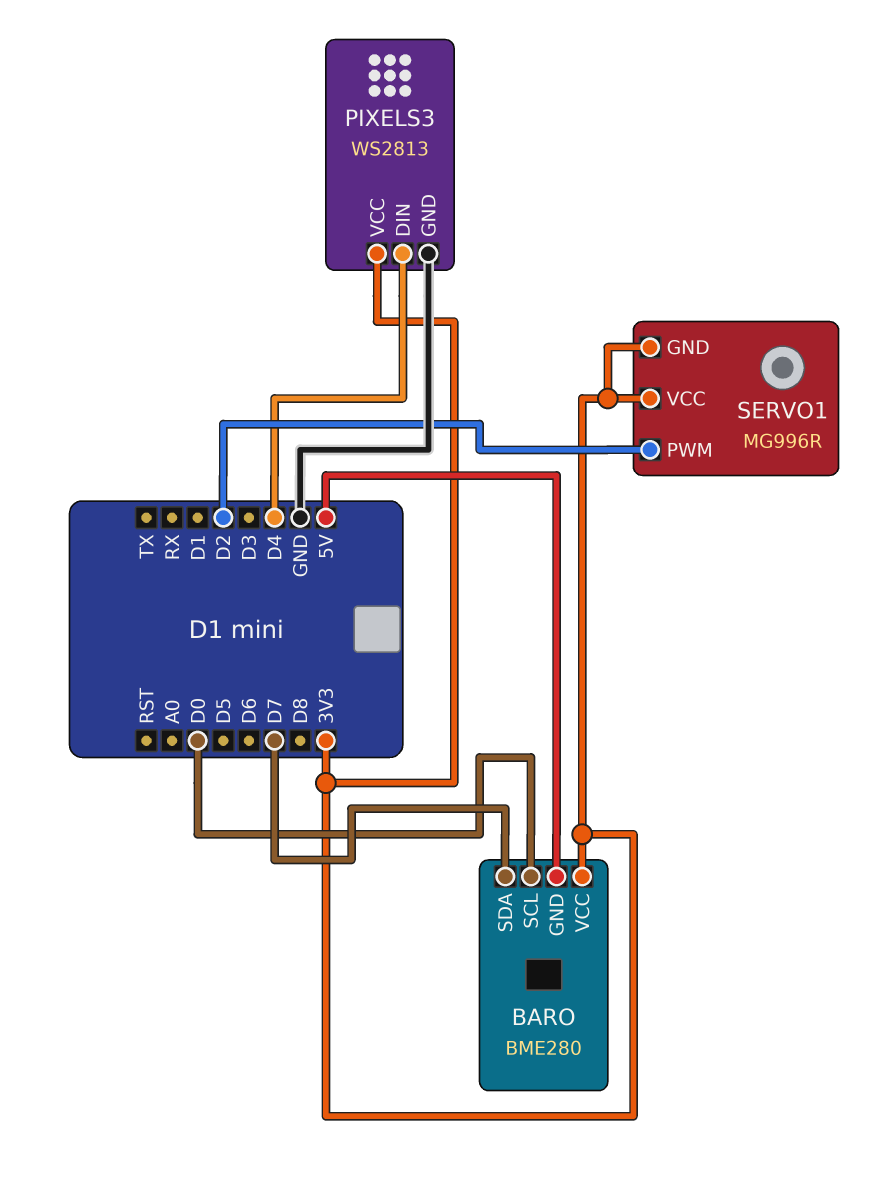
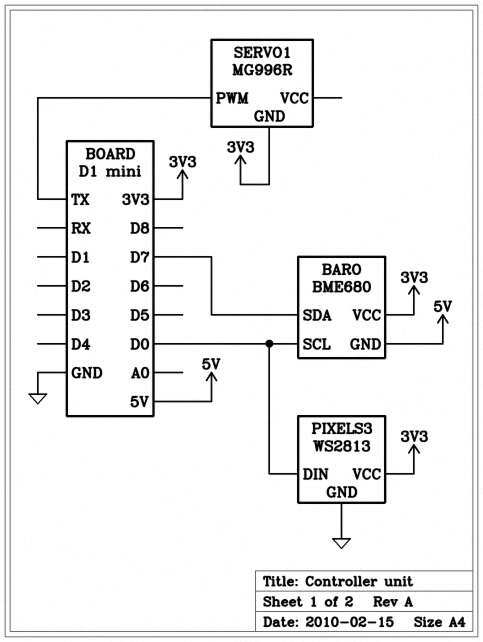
BARO: BME280 -> BME680
PIXELS3 pin DIN: D4 -> D0
SERVO1 pin PWM: D2 -> TX
SERVO1 pin VCC: 3V3 -> none

